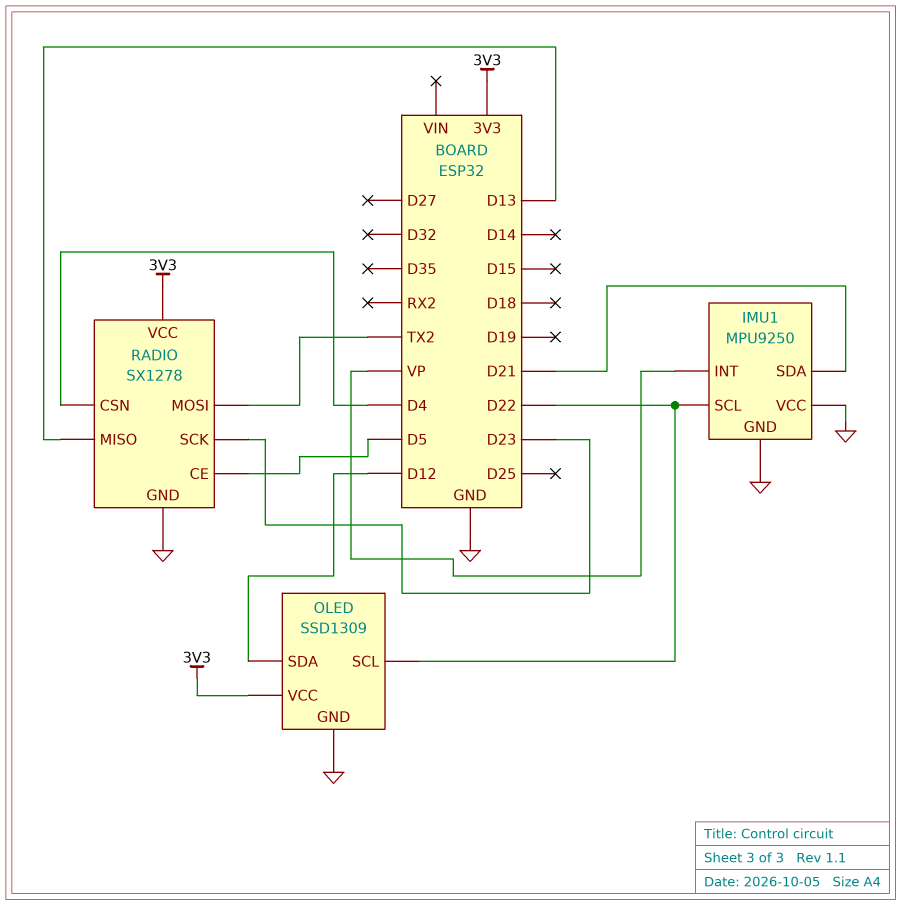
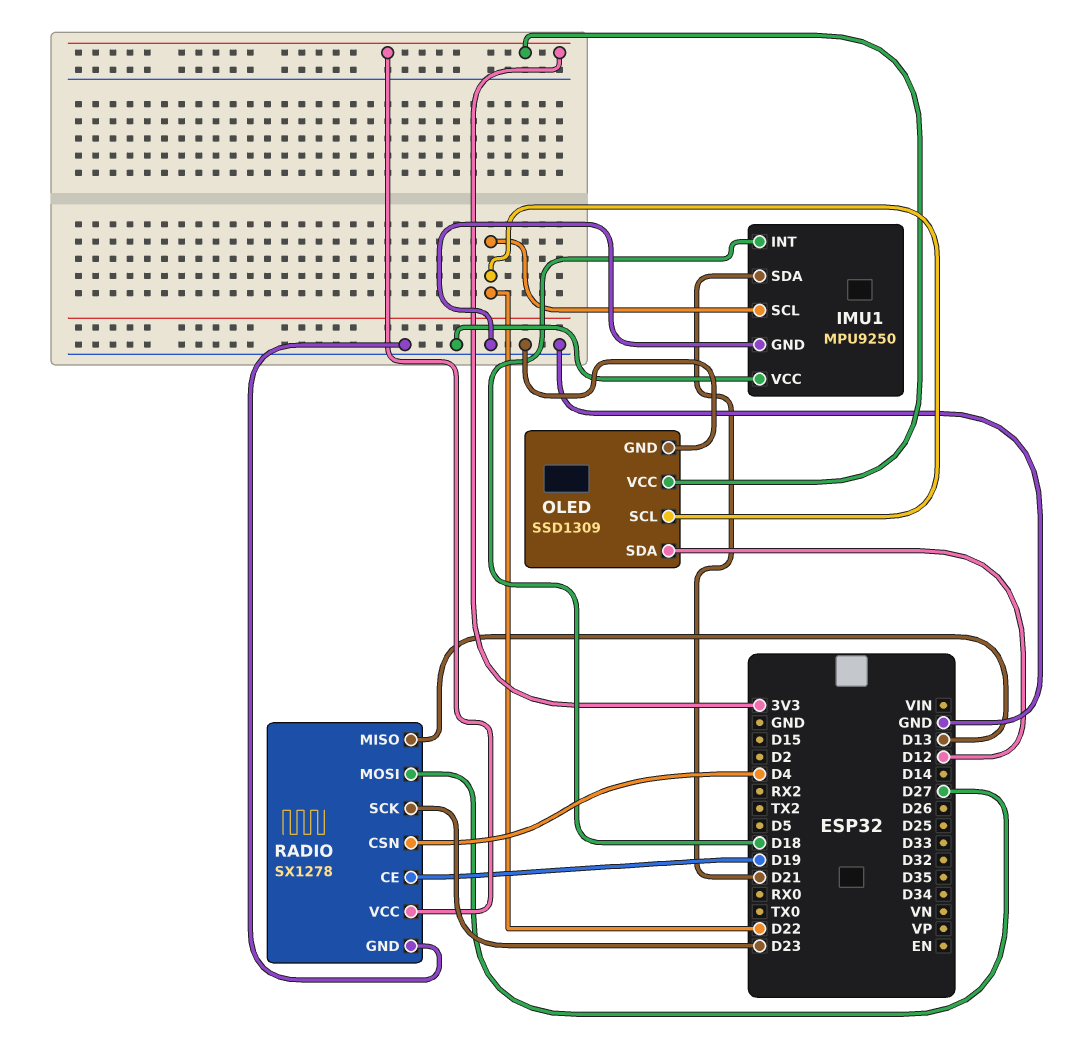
IMU1 pin INT: VP -> D18
RADIO pin CE: D5 -> D19
RADIO pin MOSI: TX2 -> D27

